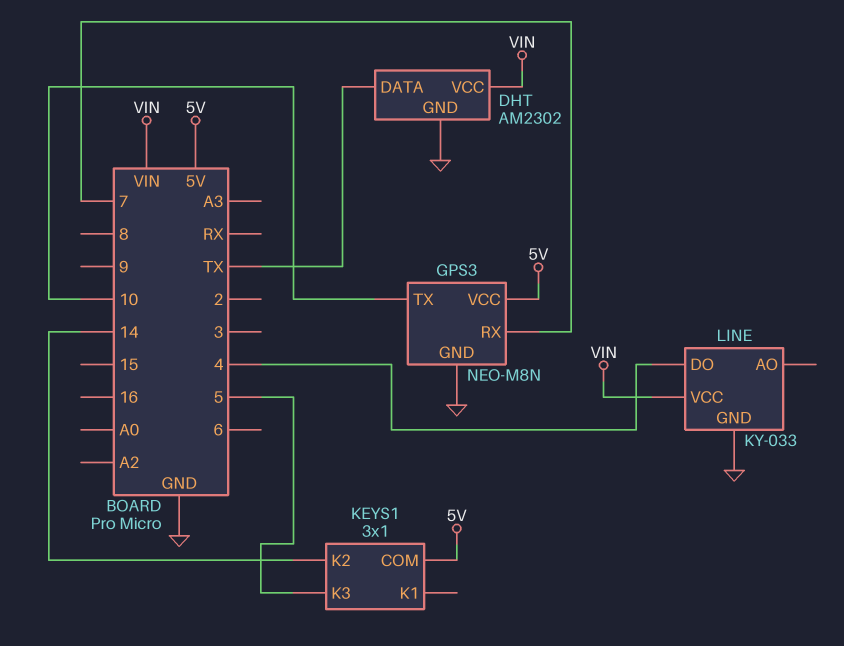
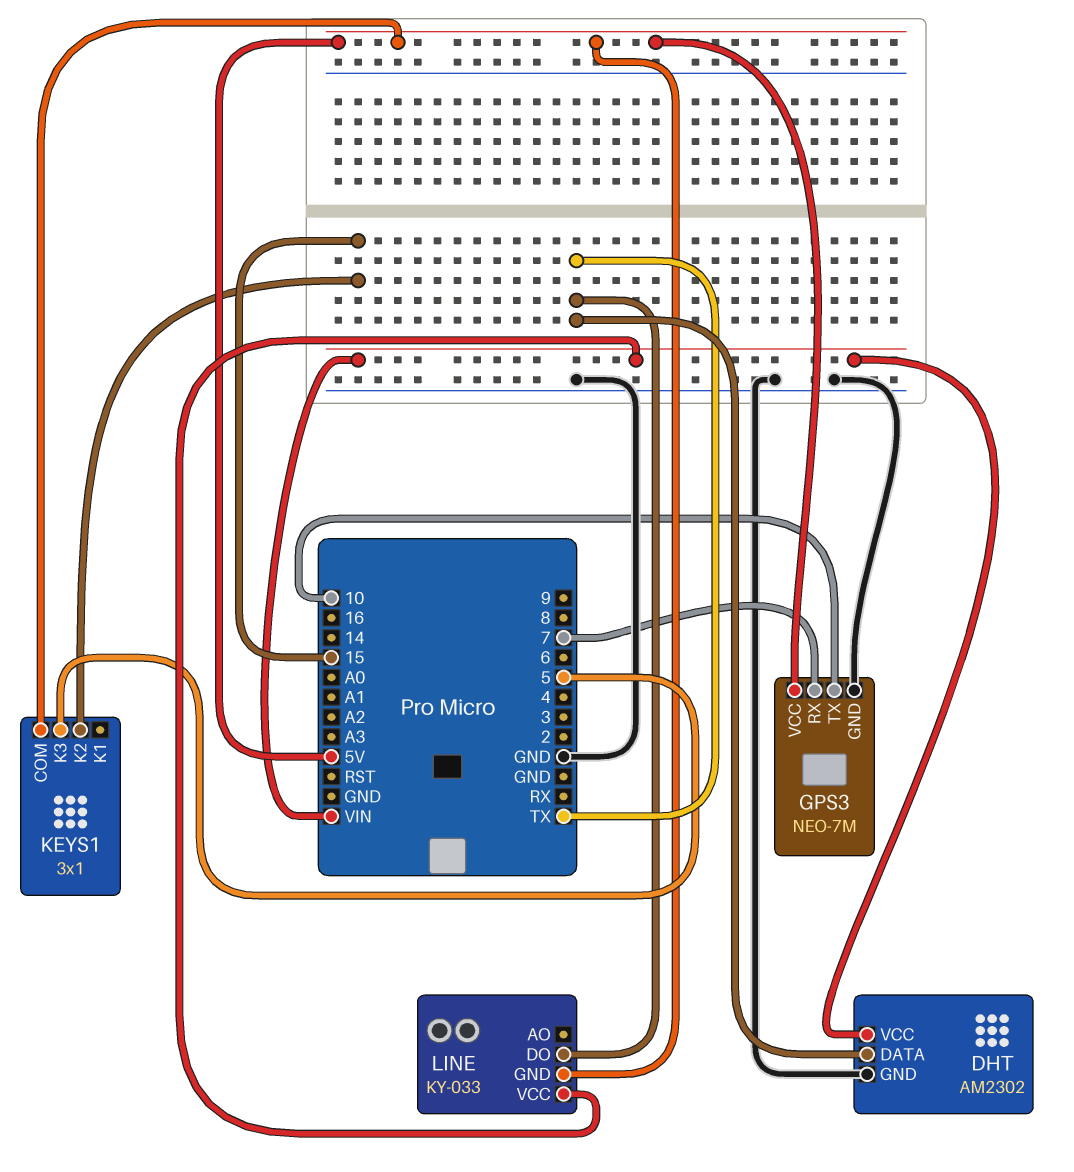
GPS3: NEO-M8N -> NEO-7M
KEYS1 pin K2: 14 -> 15
LINE pin DO: 4 -> TX
LINE pin GND: GND -> 5V

